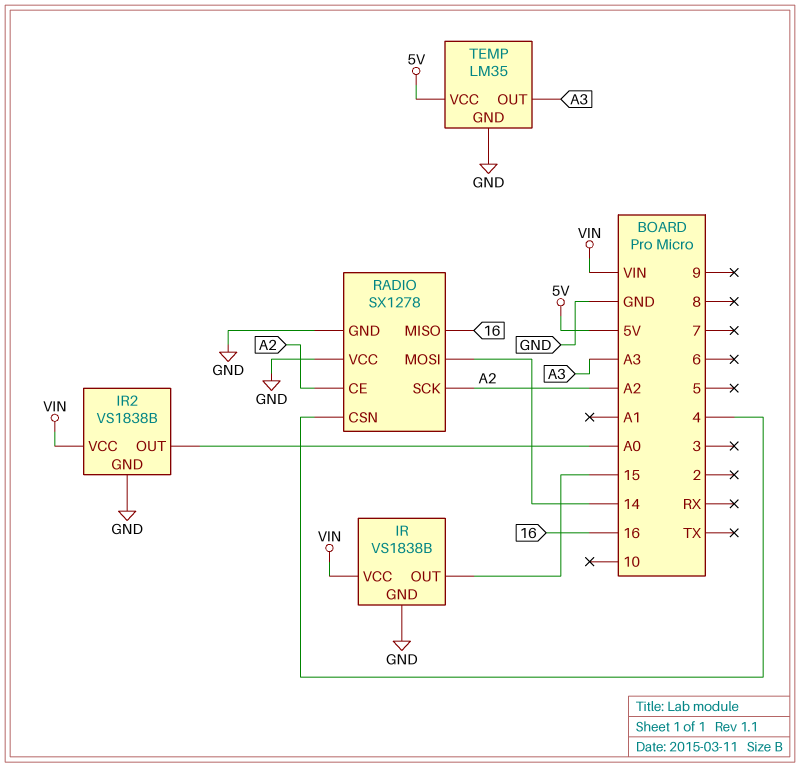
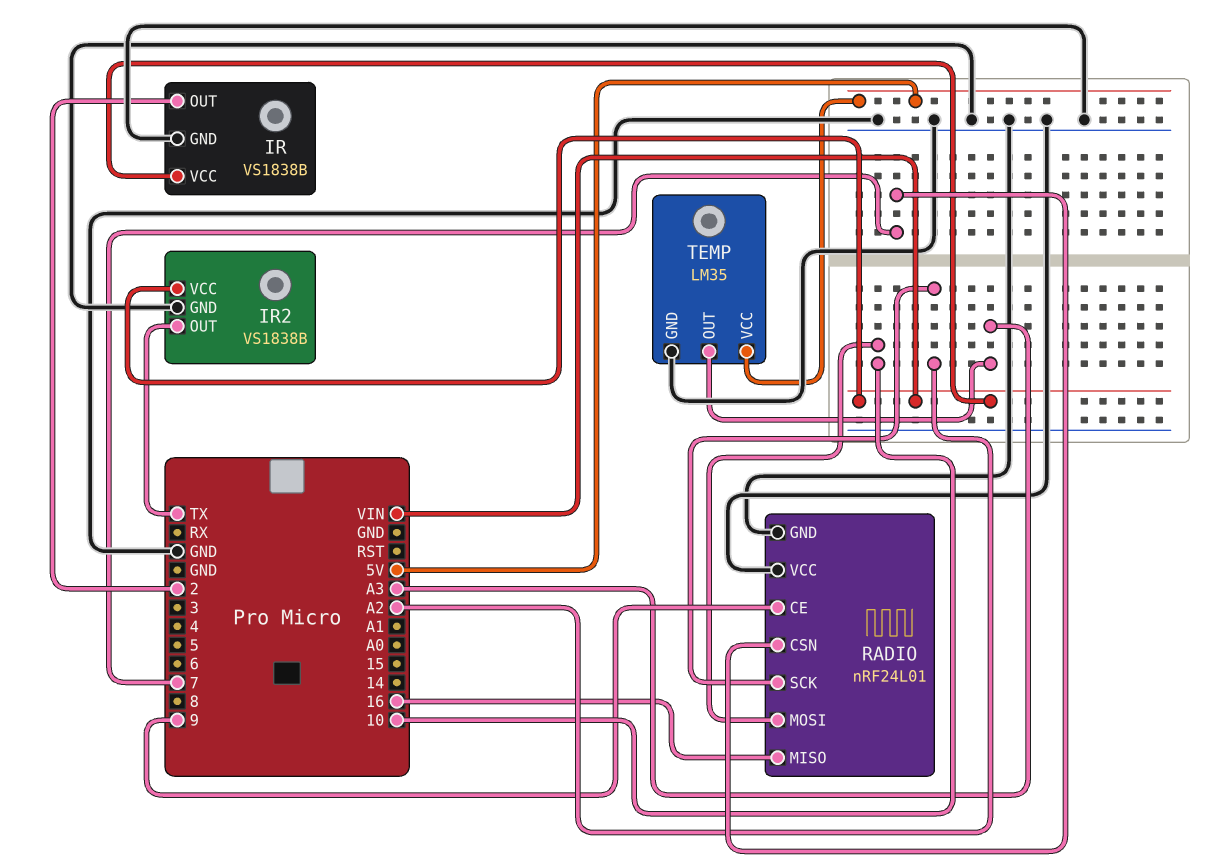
IR pin OUT: 15 -> 2
IR2 pin OUT: A0 -> TX
RADIO: SX1278 -> nRF24L01
RADIO pin CE: A2 -> 9
RADIO pin CSN: 4 -> 7
RADIO pin MOSI: 14 -> 10

